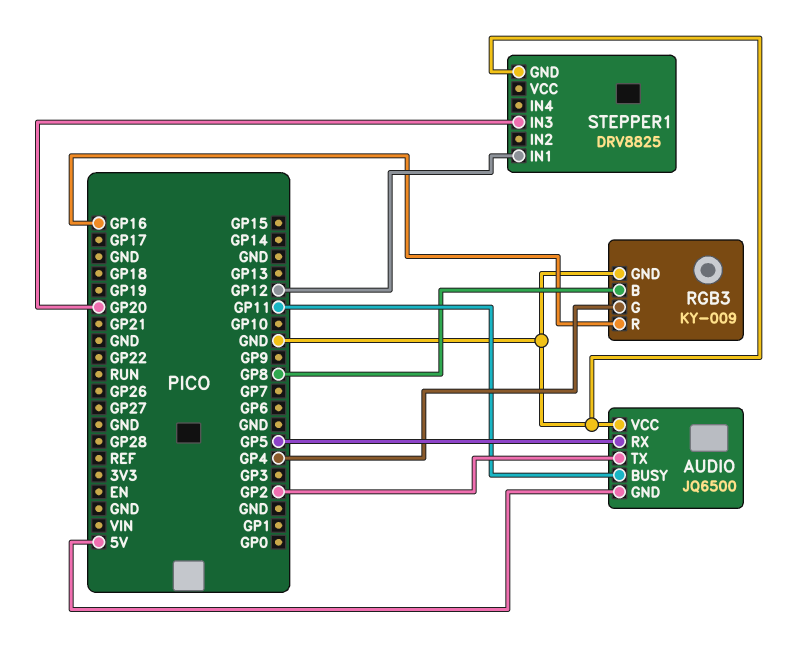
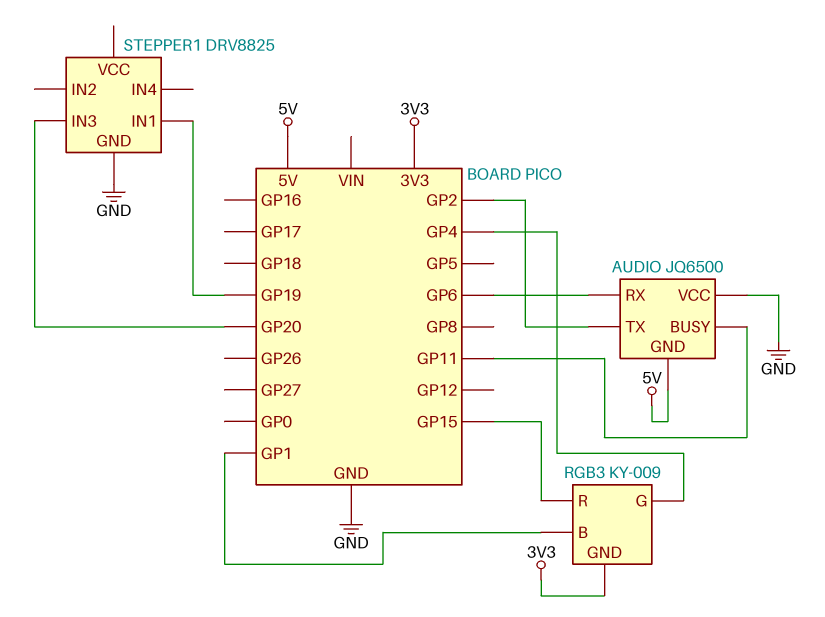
AUDIO pin RX: GP5 -> GP6
RGB3 pin B: GP8 -> GP1
RGB3 pin GND: GND -> 3V3
RGB3 pin R: GP16 -> GP15
STEPPER1 pin IN1: GP12 -> GP19

